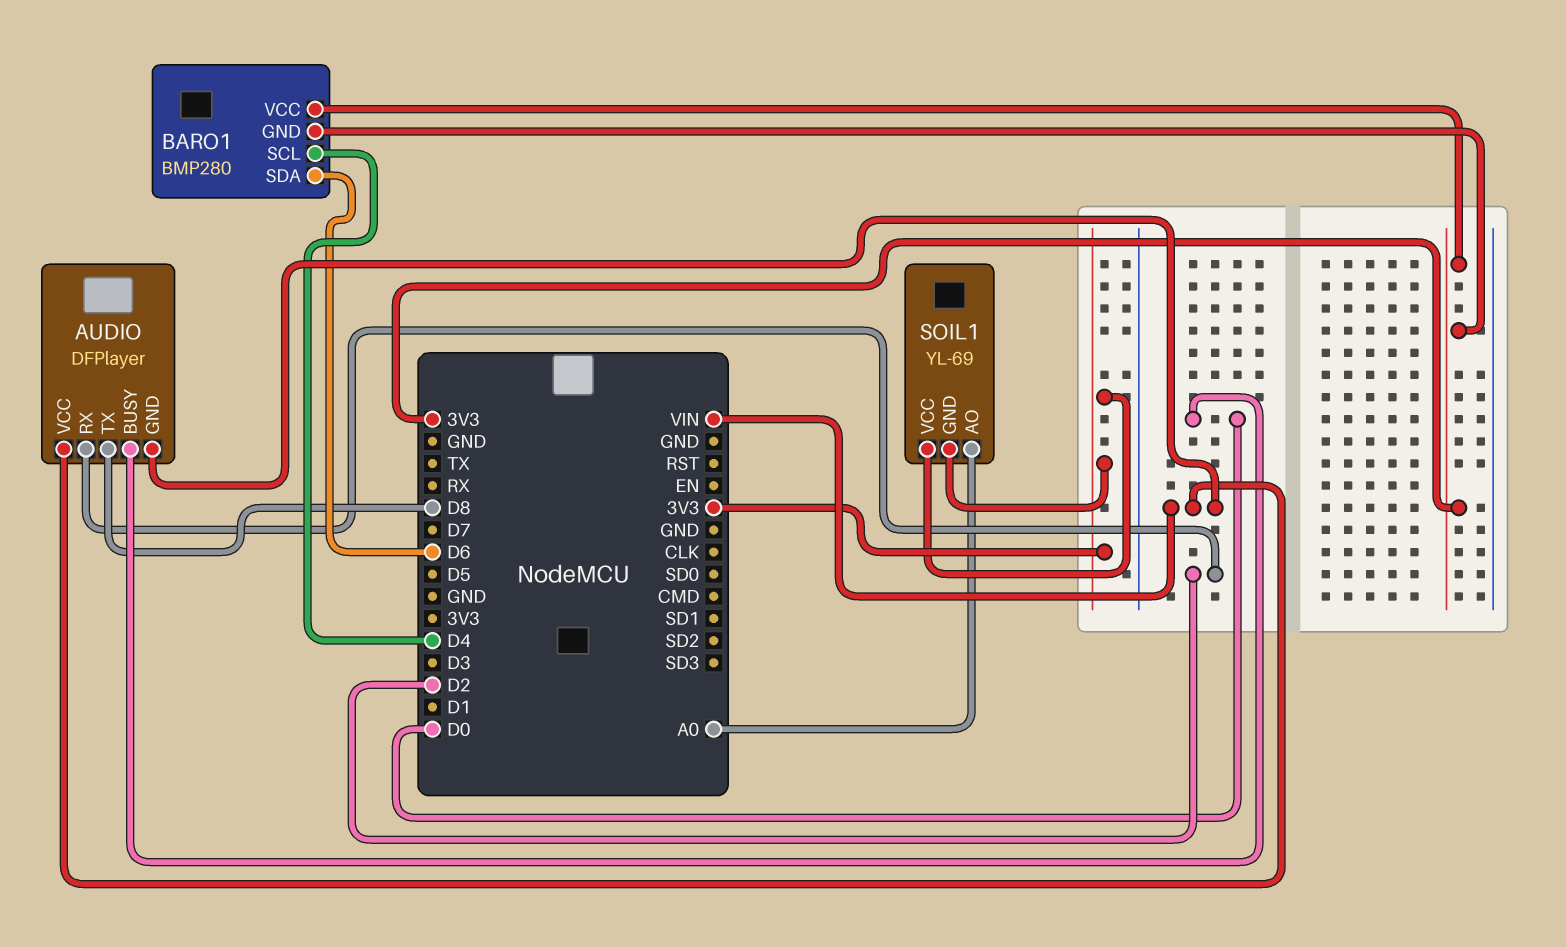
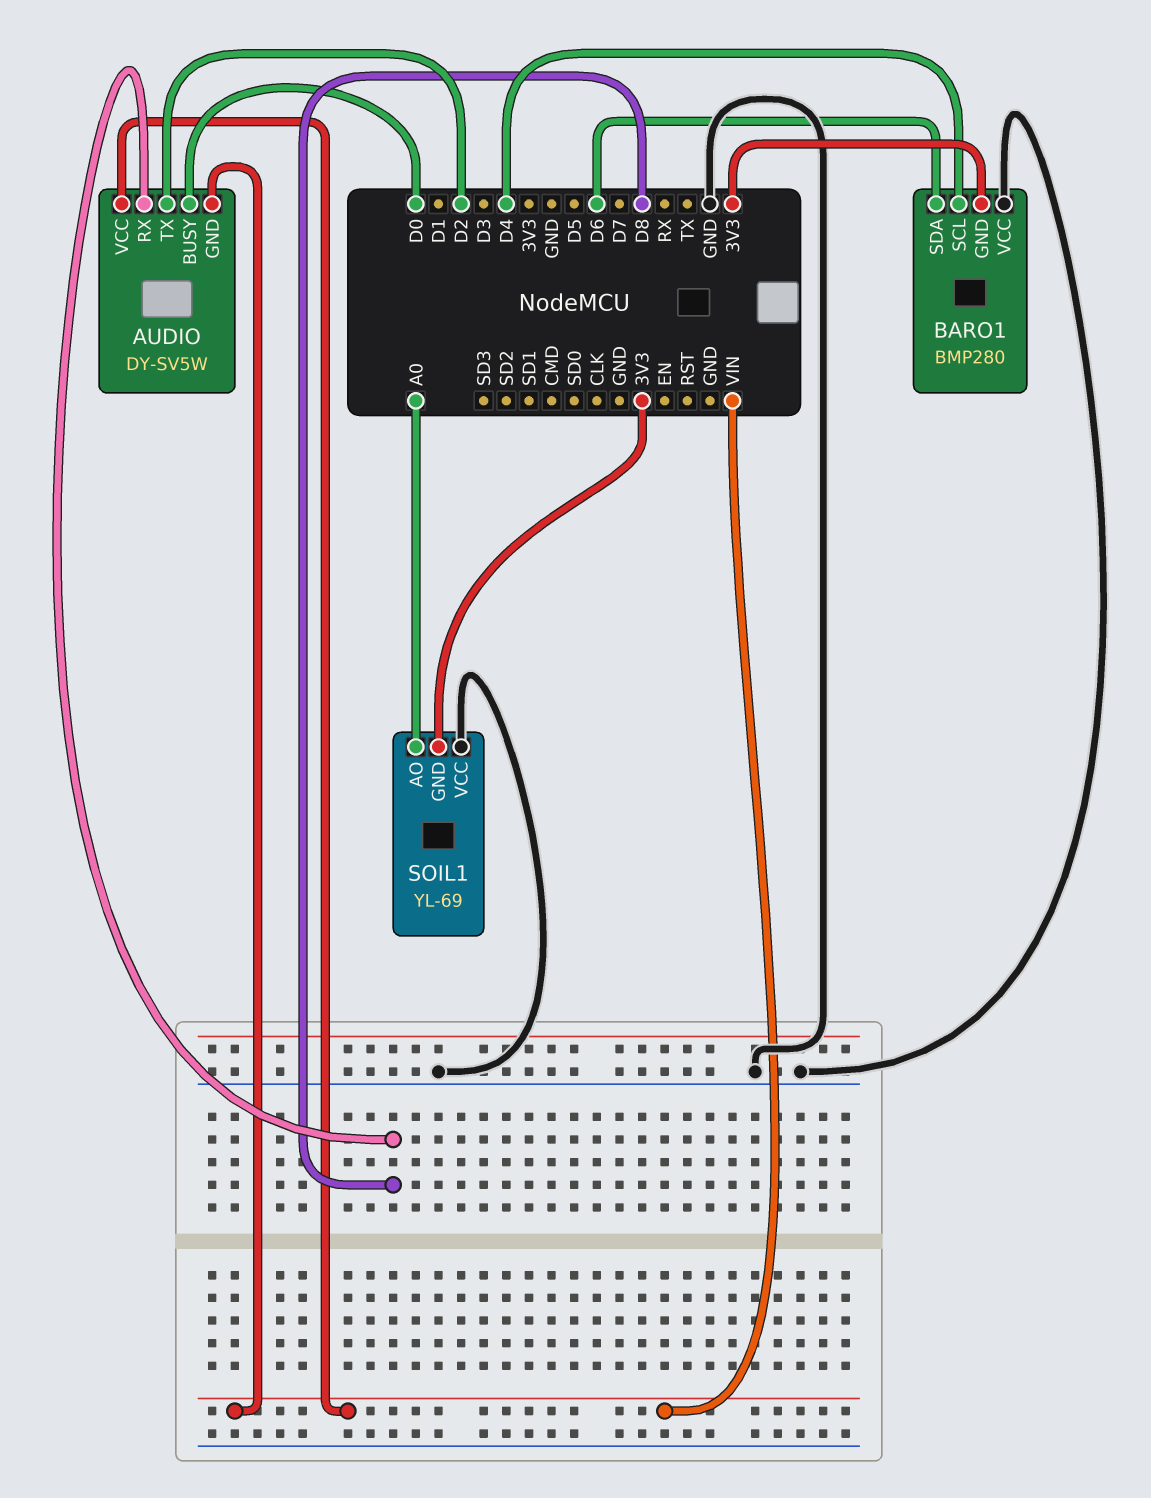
AUDIO: DFPlayer -> DY-SV5W
AUDIO pin RX: D2 -> D8
AUDIO pin TX: D8 -> D2
BARO1 pin VCC: 3V3 -> GND
SOIL1 pin VCC: 3V3 -> GND

